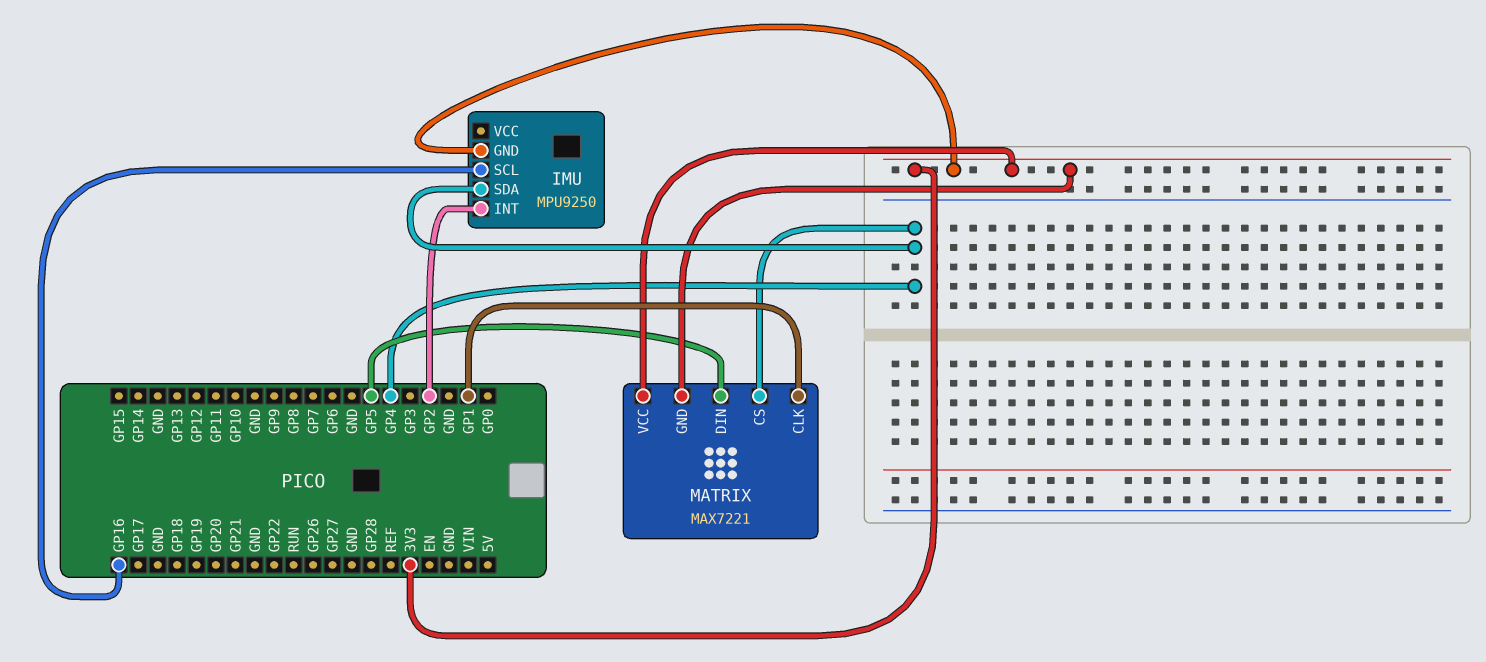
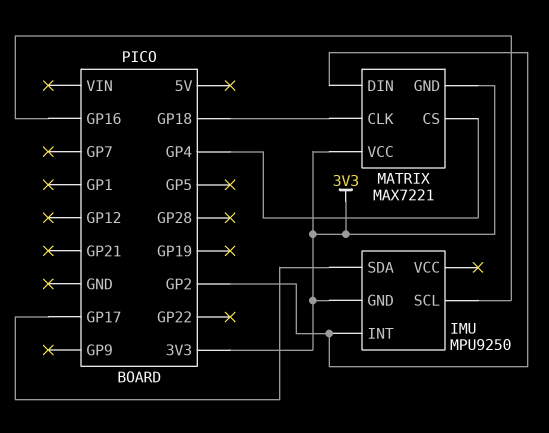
IMU pin SDA: GP4 -> GP17
MATRIX pin CLK: GP1 -> GP18
MATRIX pin DIN: GP5 -> GP2

